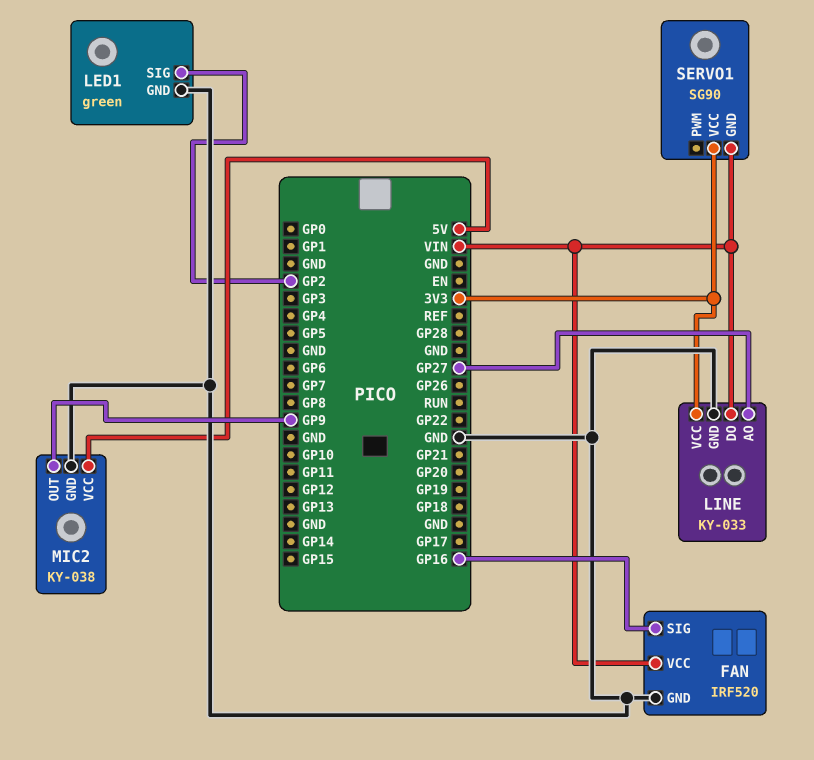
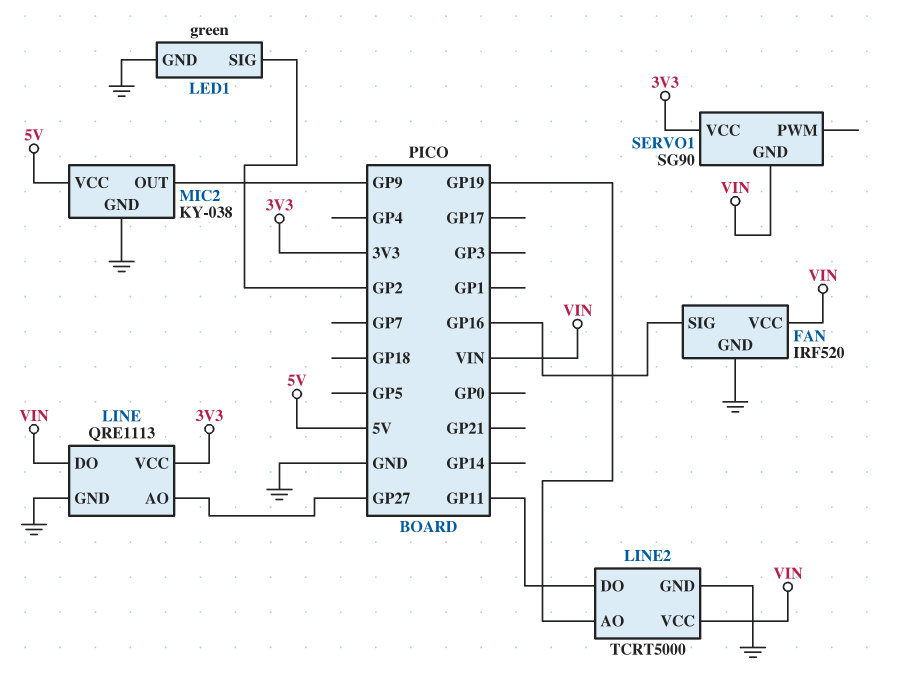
LINE: KY-033 -> QRE1113
LINE2: none -> TCRT5000
LINE2 pin AO: none -> GP19
LINE2 pin DO: none -> GP11
LINE2 pin GND: none -> GND
LINE2 pin VCC: none -> VIN

